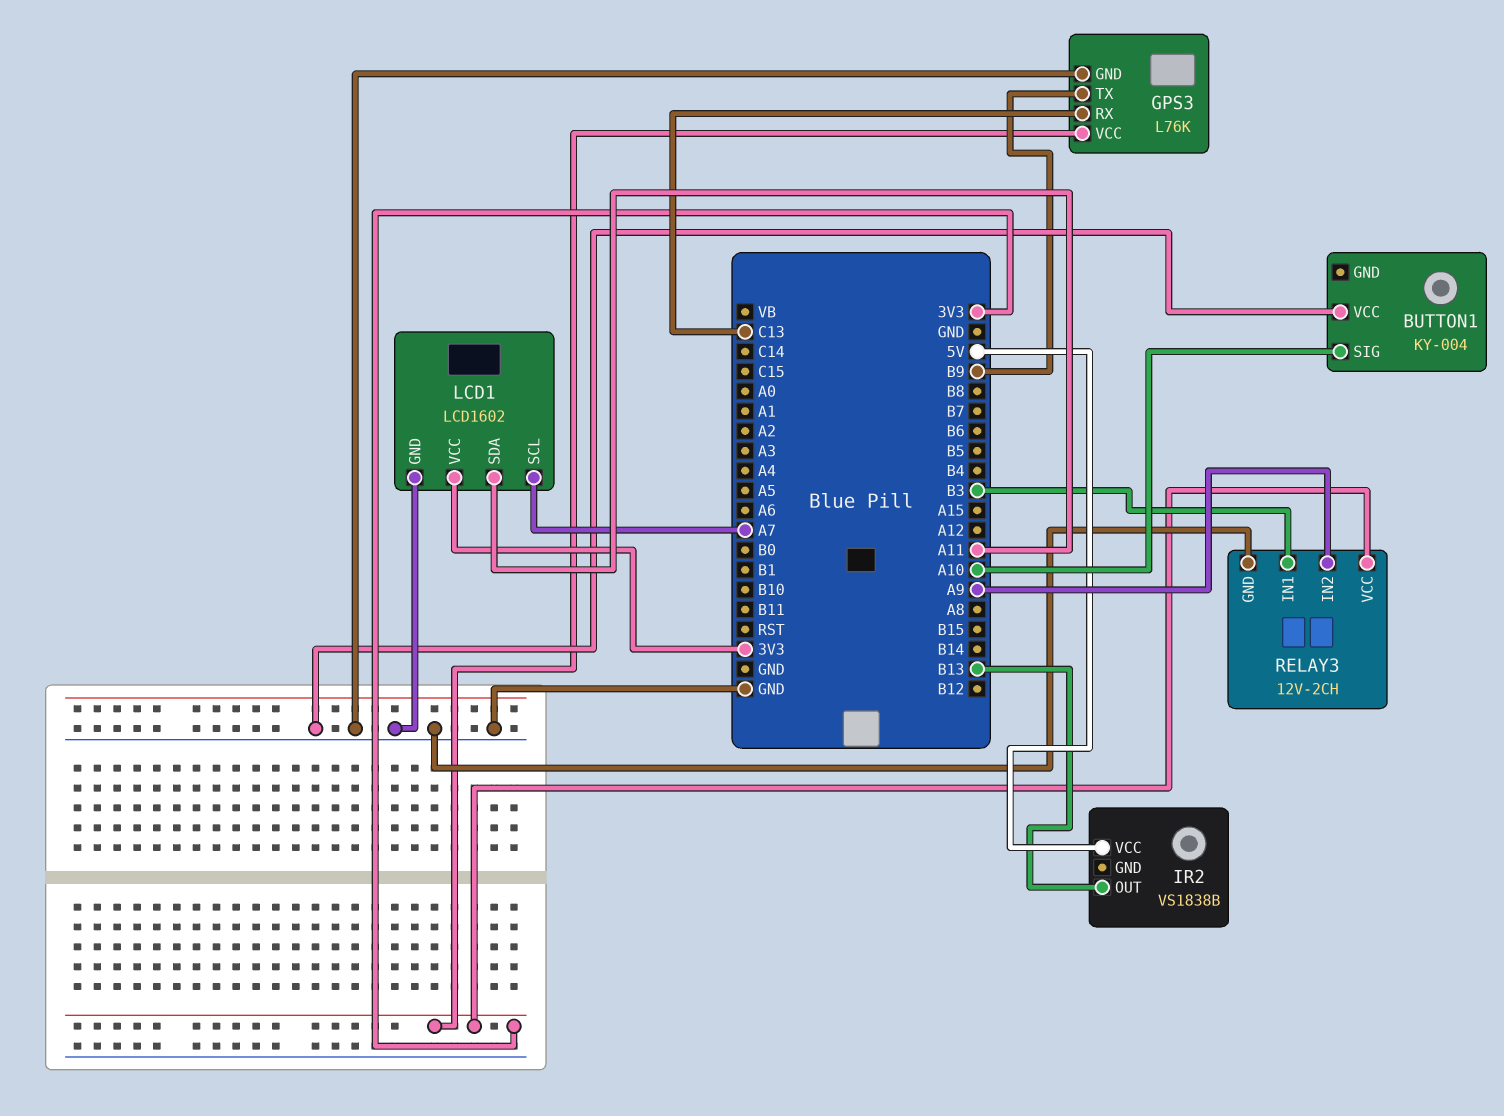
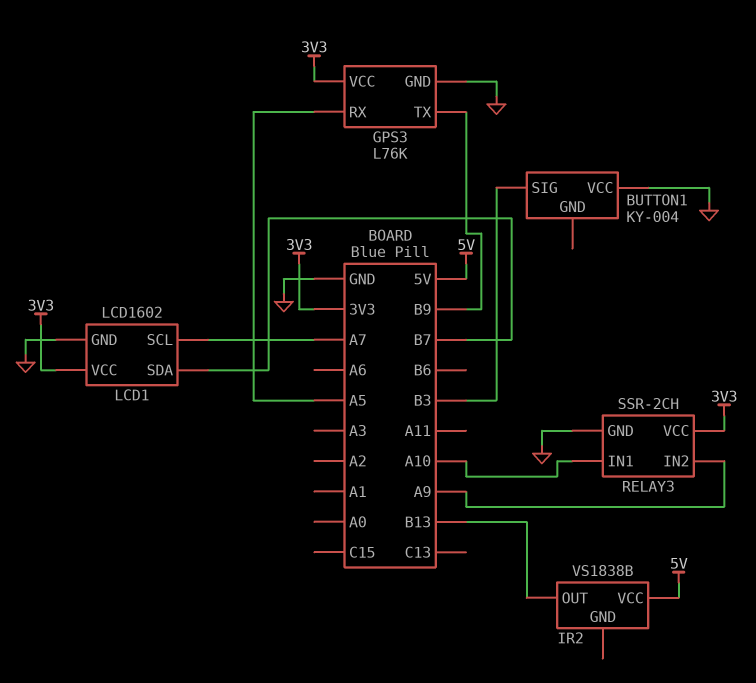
BUTTON1 pin SIG: A10 -> B3
GPS3 pin RX: C13 -> A5
LCD1 pin SDA: A11 -> B7
RELAY3: 12V-2CH -> SSR-2CH
RELAY3 pin IN1: B3 -> A10

